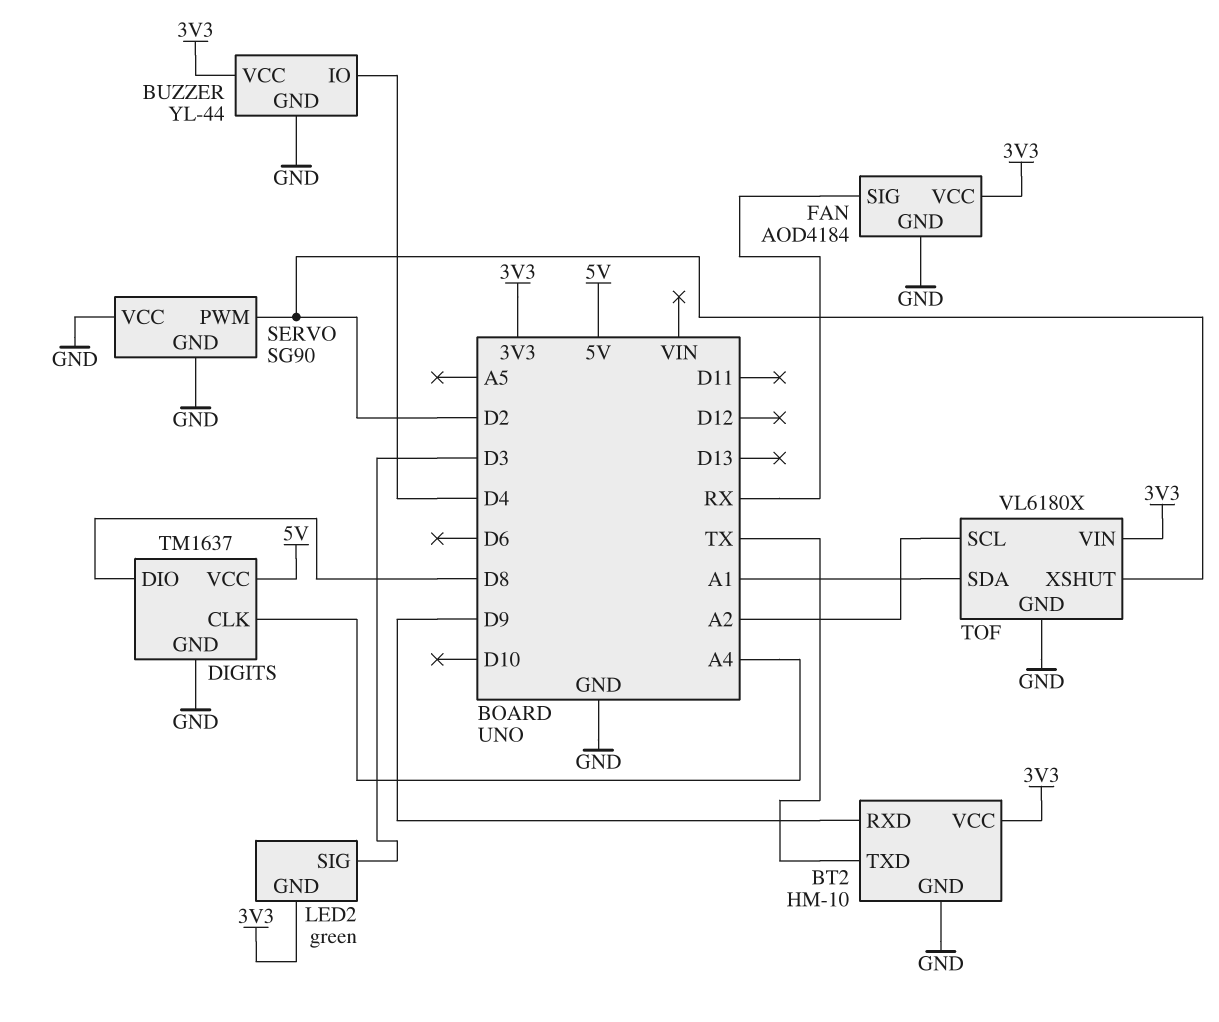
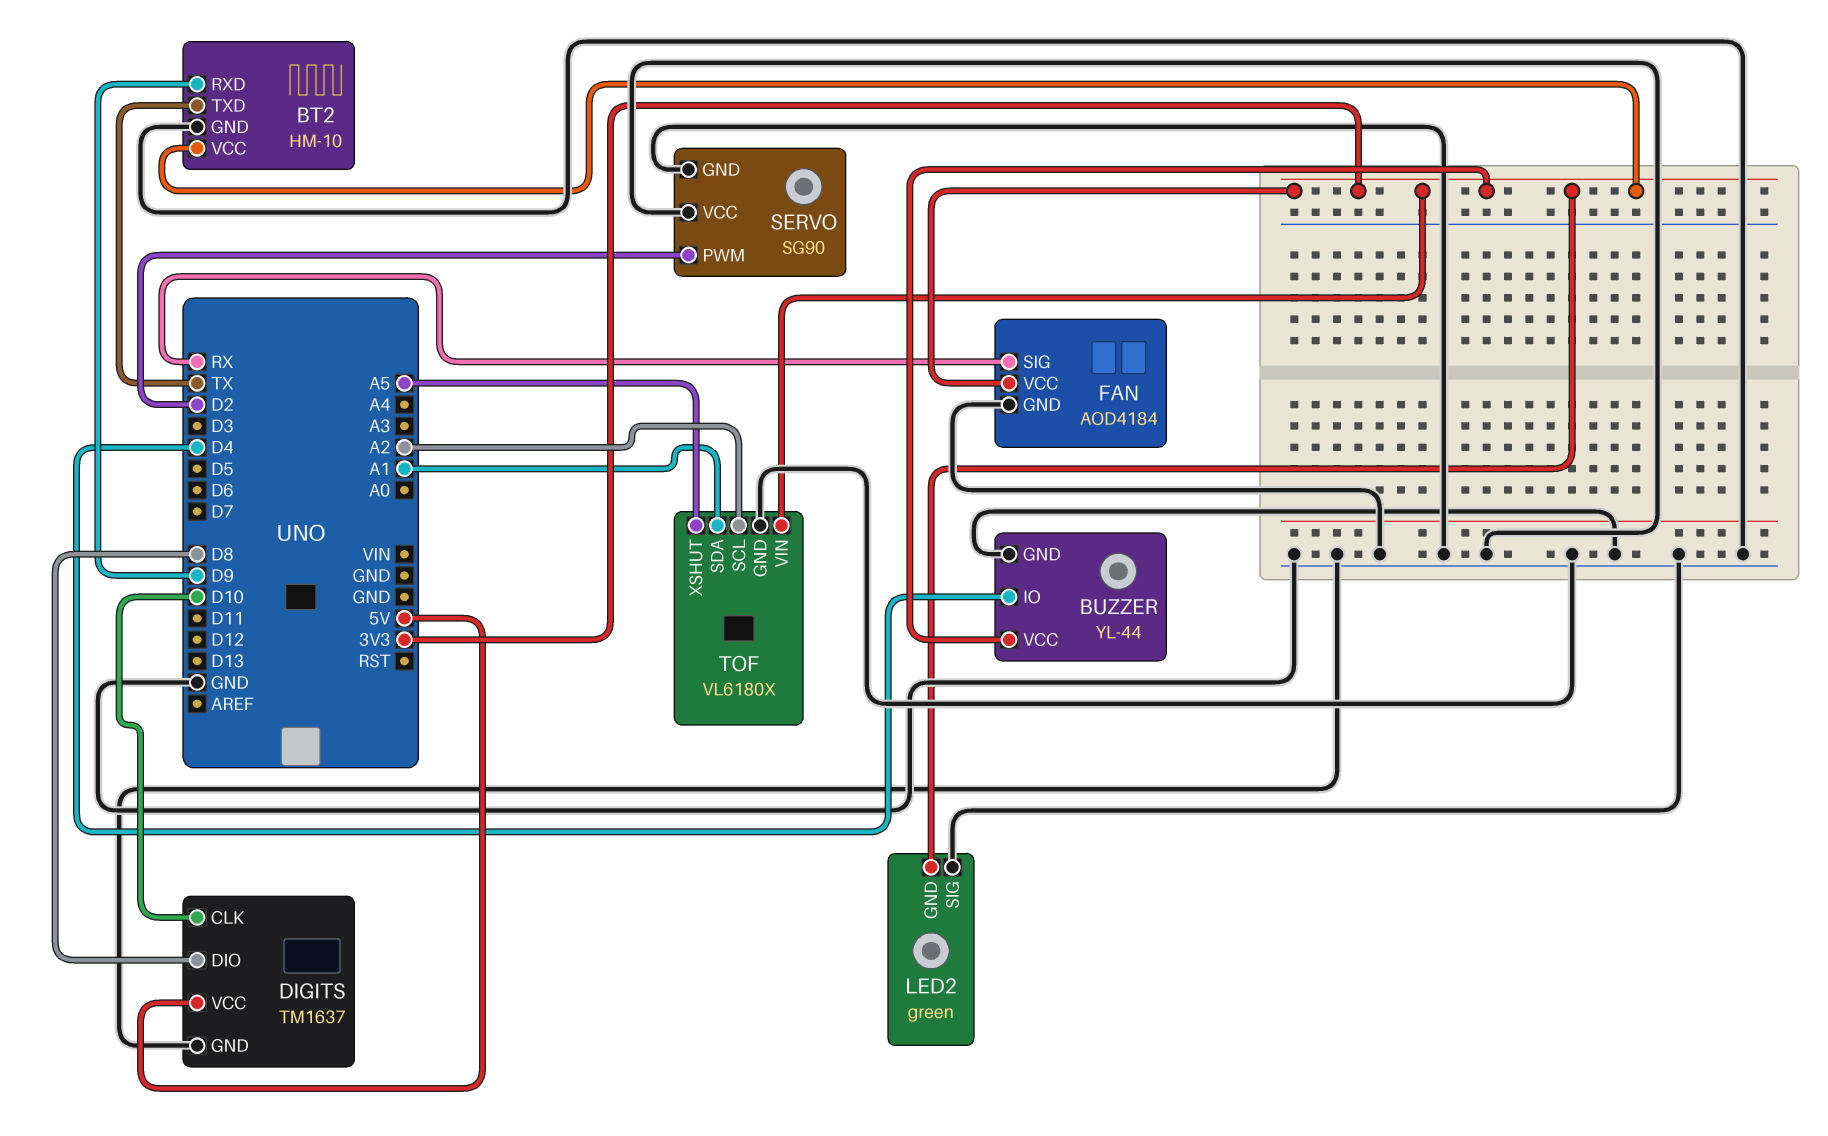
DIGITS pin CLK: A4 -> D10
LED2 pin SIG: D3 -> GND
TOF pin XSHUT: D2 -> A5

